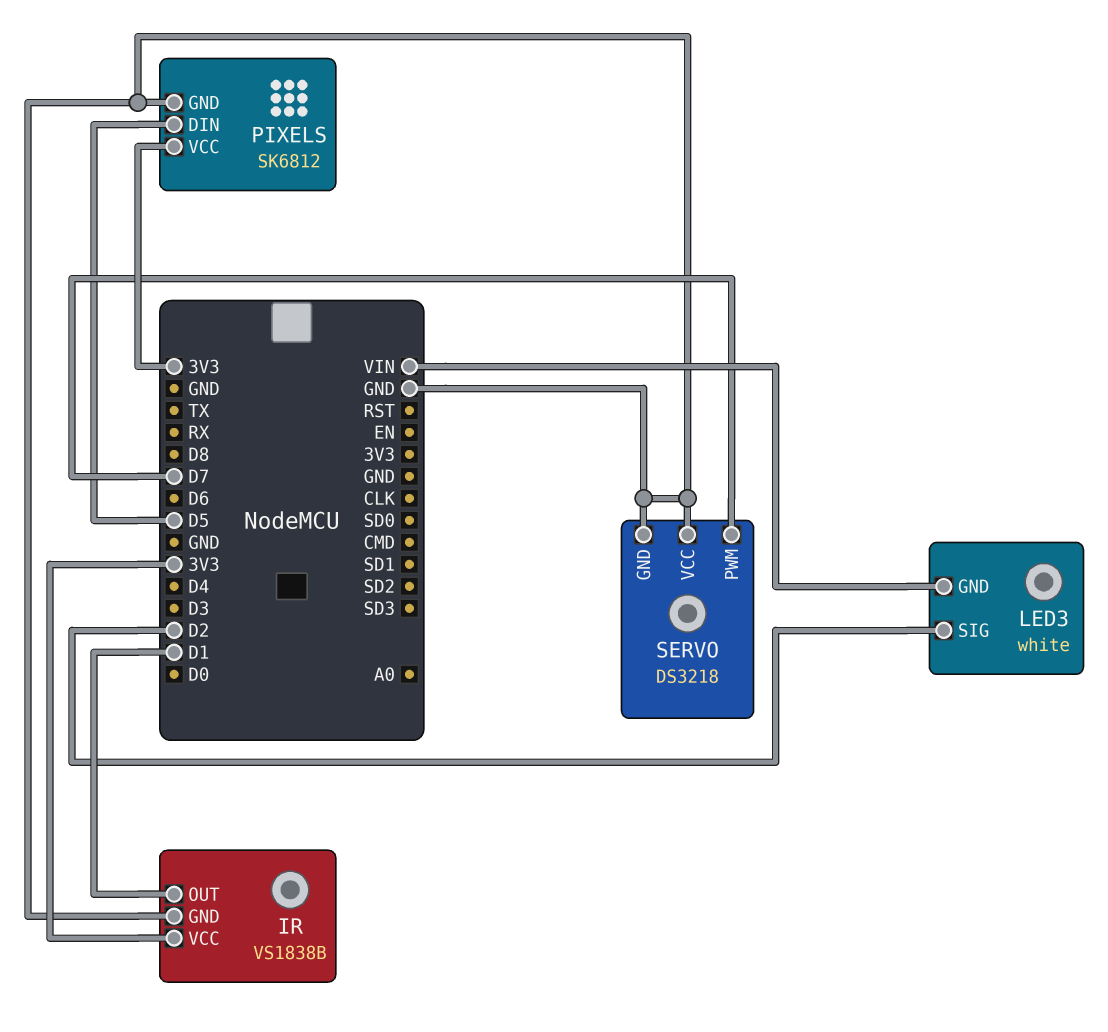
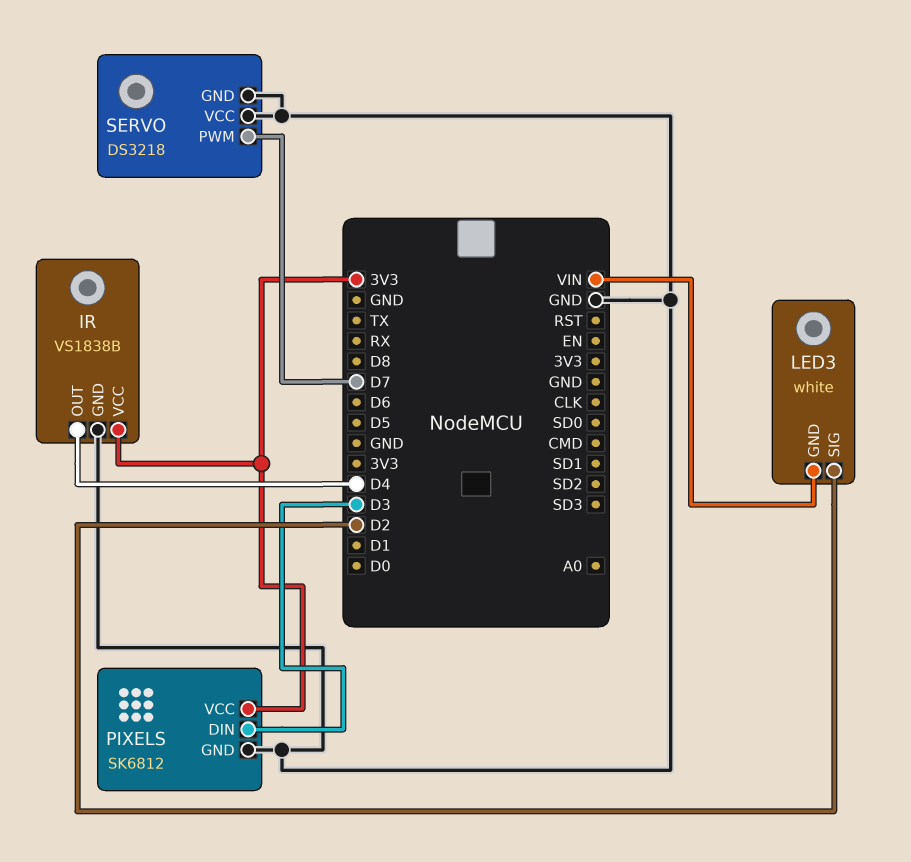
IR pin OUT: D1 -> D4
PIXELS pin DIN: D5 -> D3

